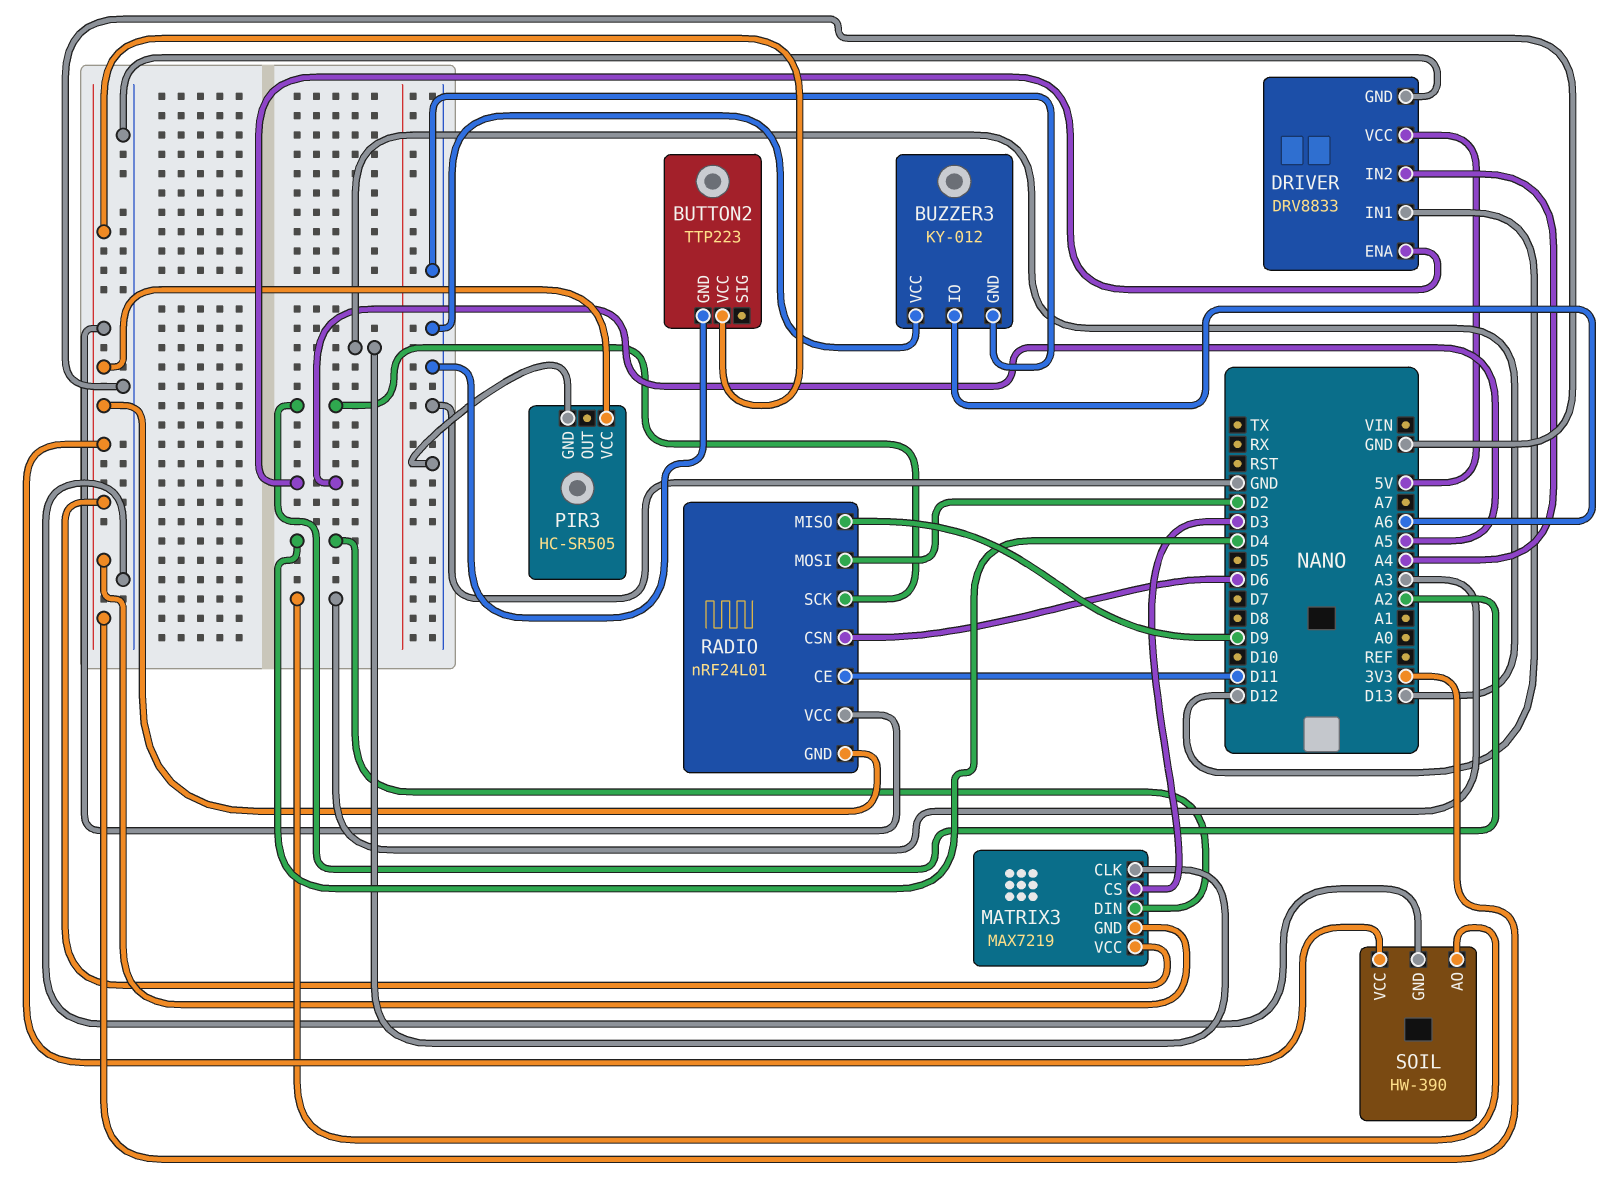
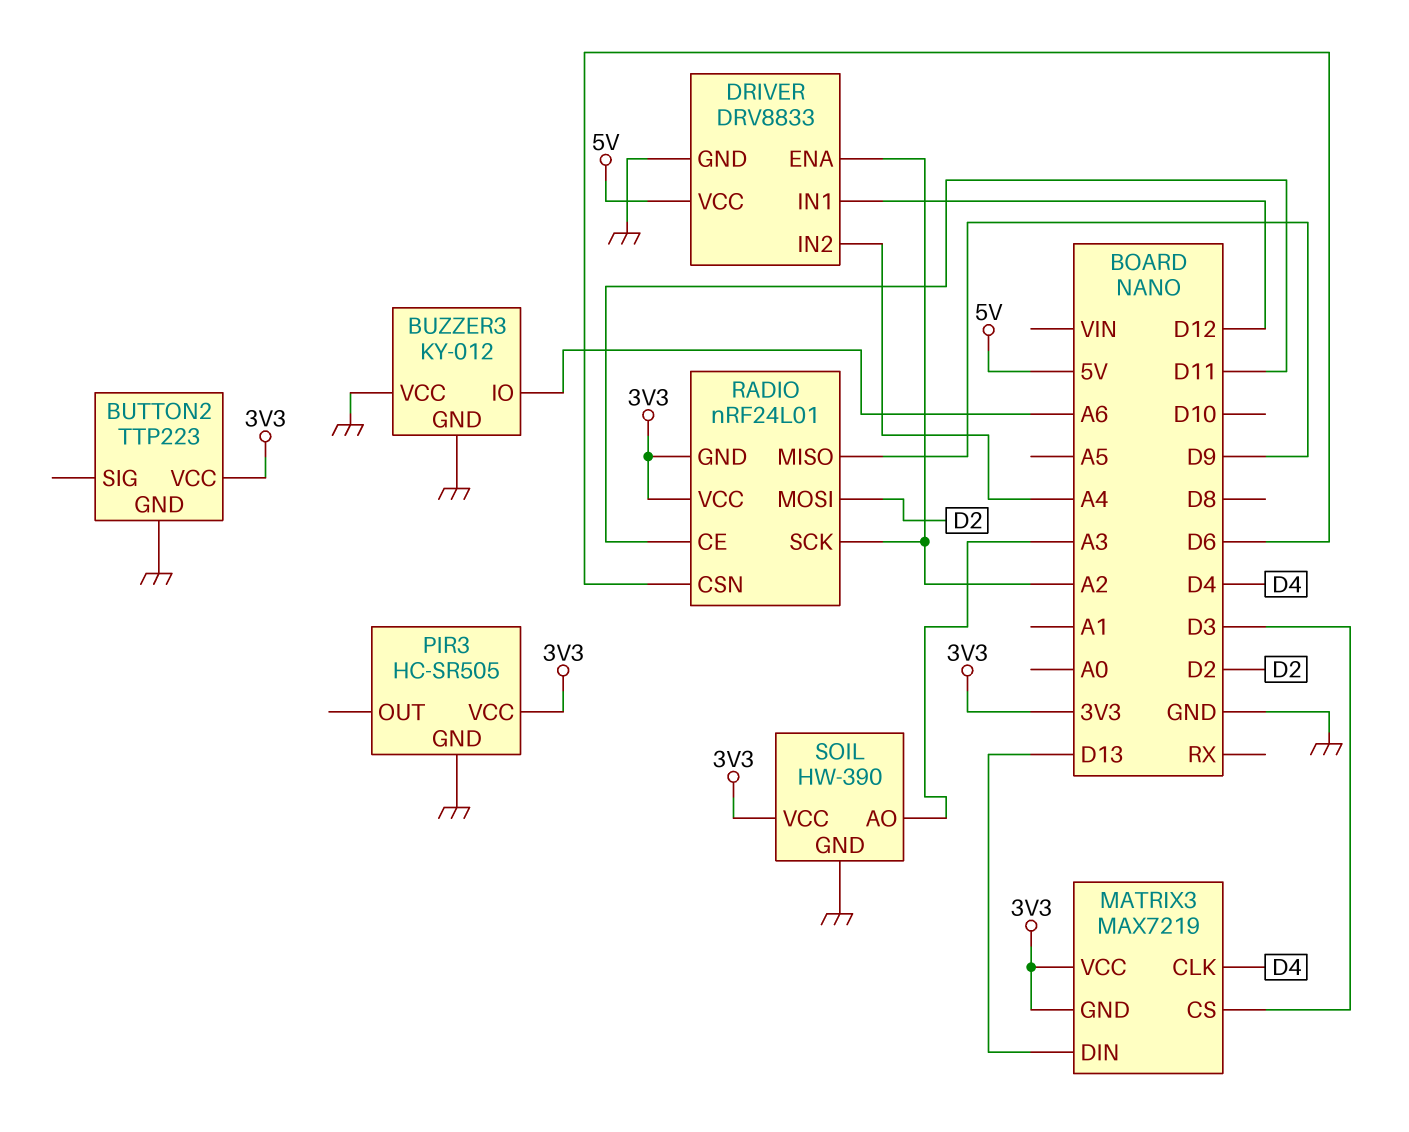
DRIVER pin ENA: A5 -> A2
MATRIX3 pin CLK: D13 -> D4
MATRIX3 pin DIN: D4 -> D13

